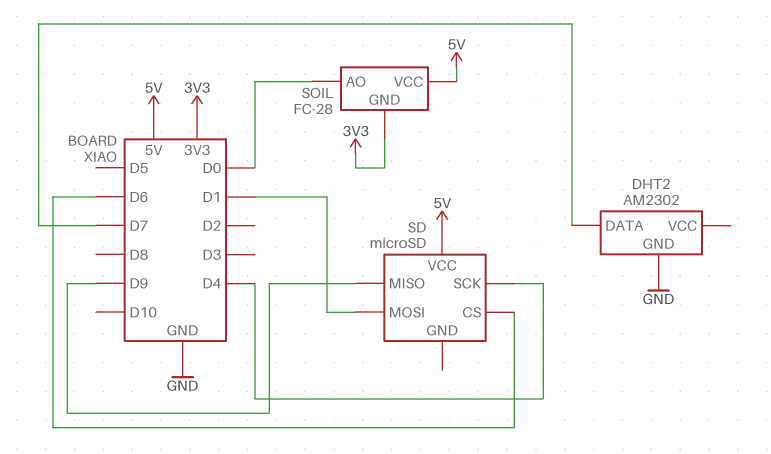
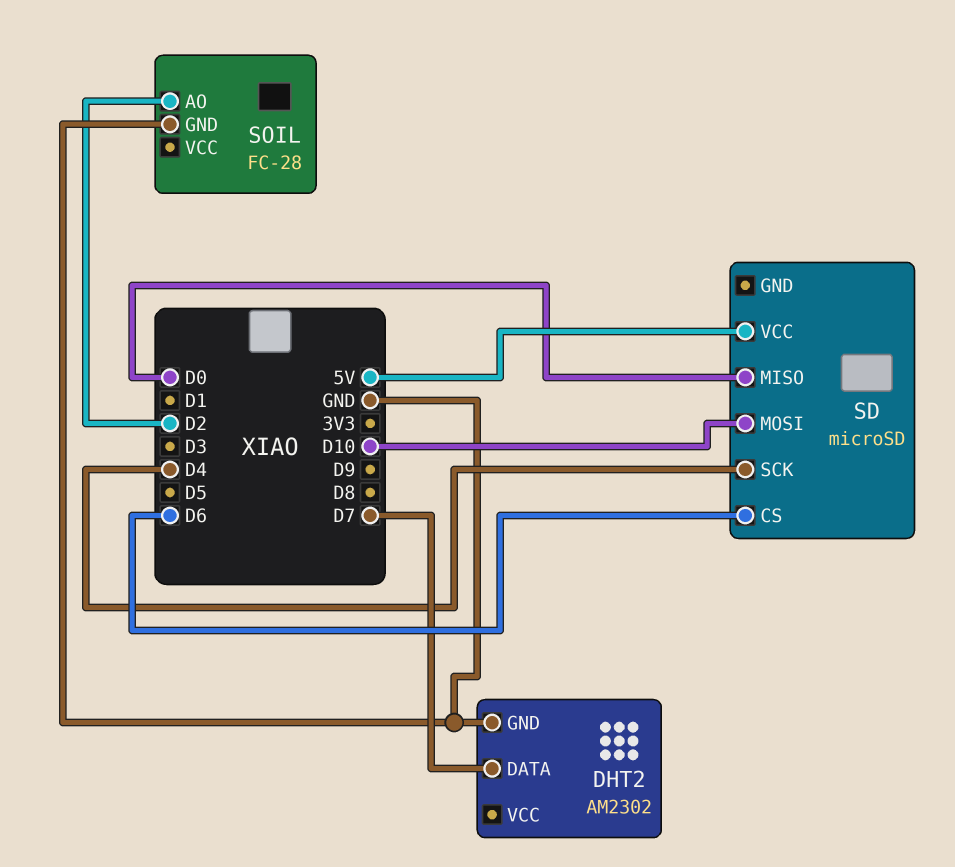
SD pin MISO: D9 -> D0
SD pin MOSI: D1 -> D10
SOIL pin AO: D0 -> D2
SOIL pin GND: 3V3 -> GND
SOIL pin VCC: 5V -> none

